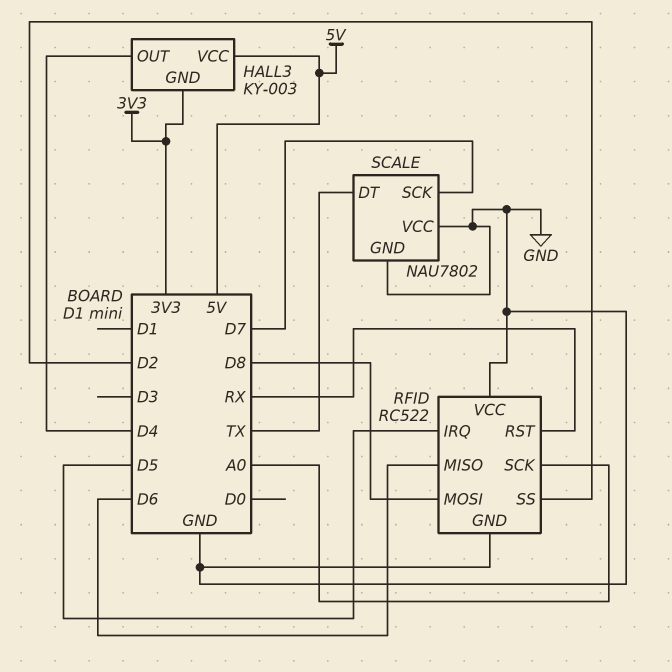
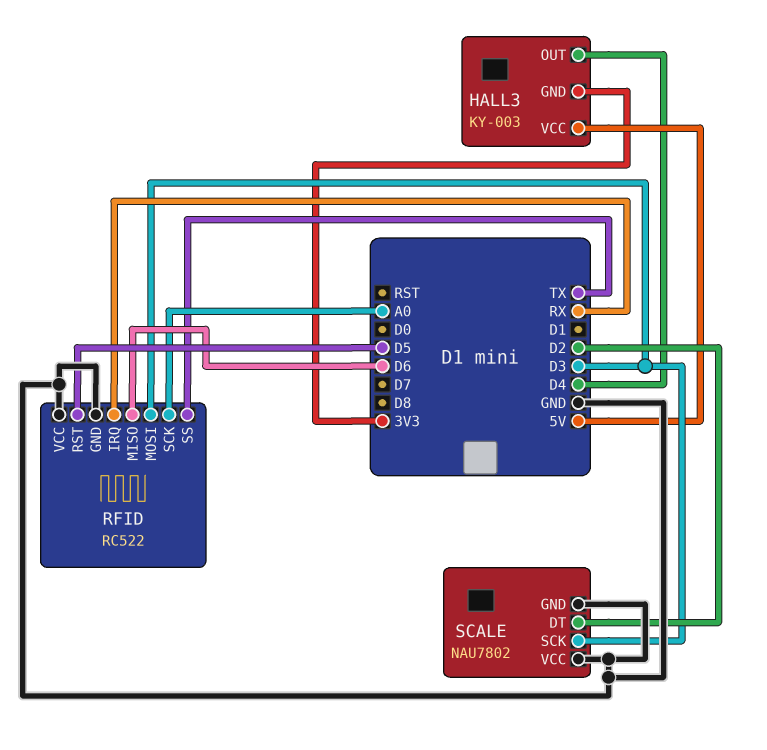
RFID pin IRQ: D5 -> RX
RFID pin MOSI: D8 -> D3
RFID pin RST: RX -> D5
RFID pin SS: D2 -> TX
SCALE pin DT: TX -> D2
SCALE pin SCK: D7 -> D3

